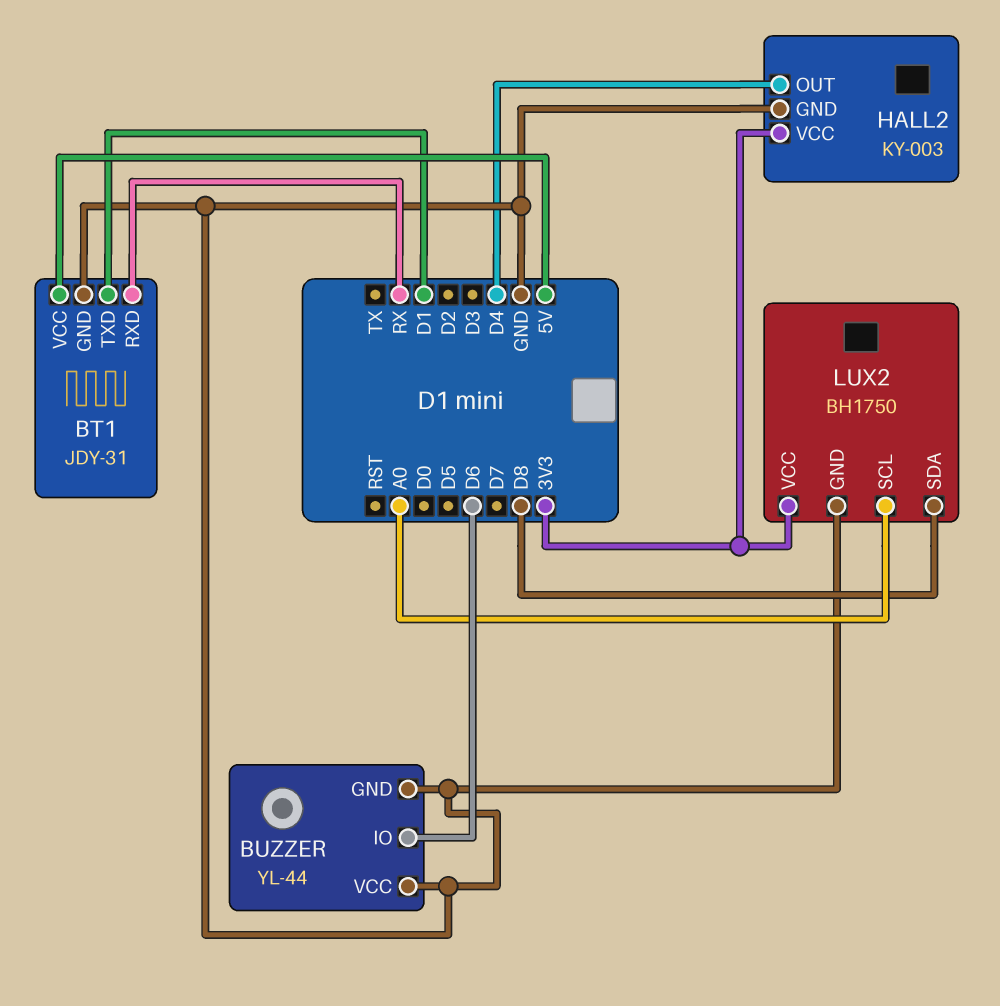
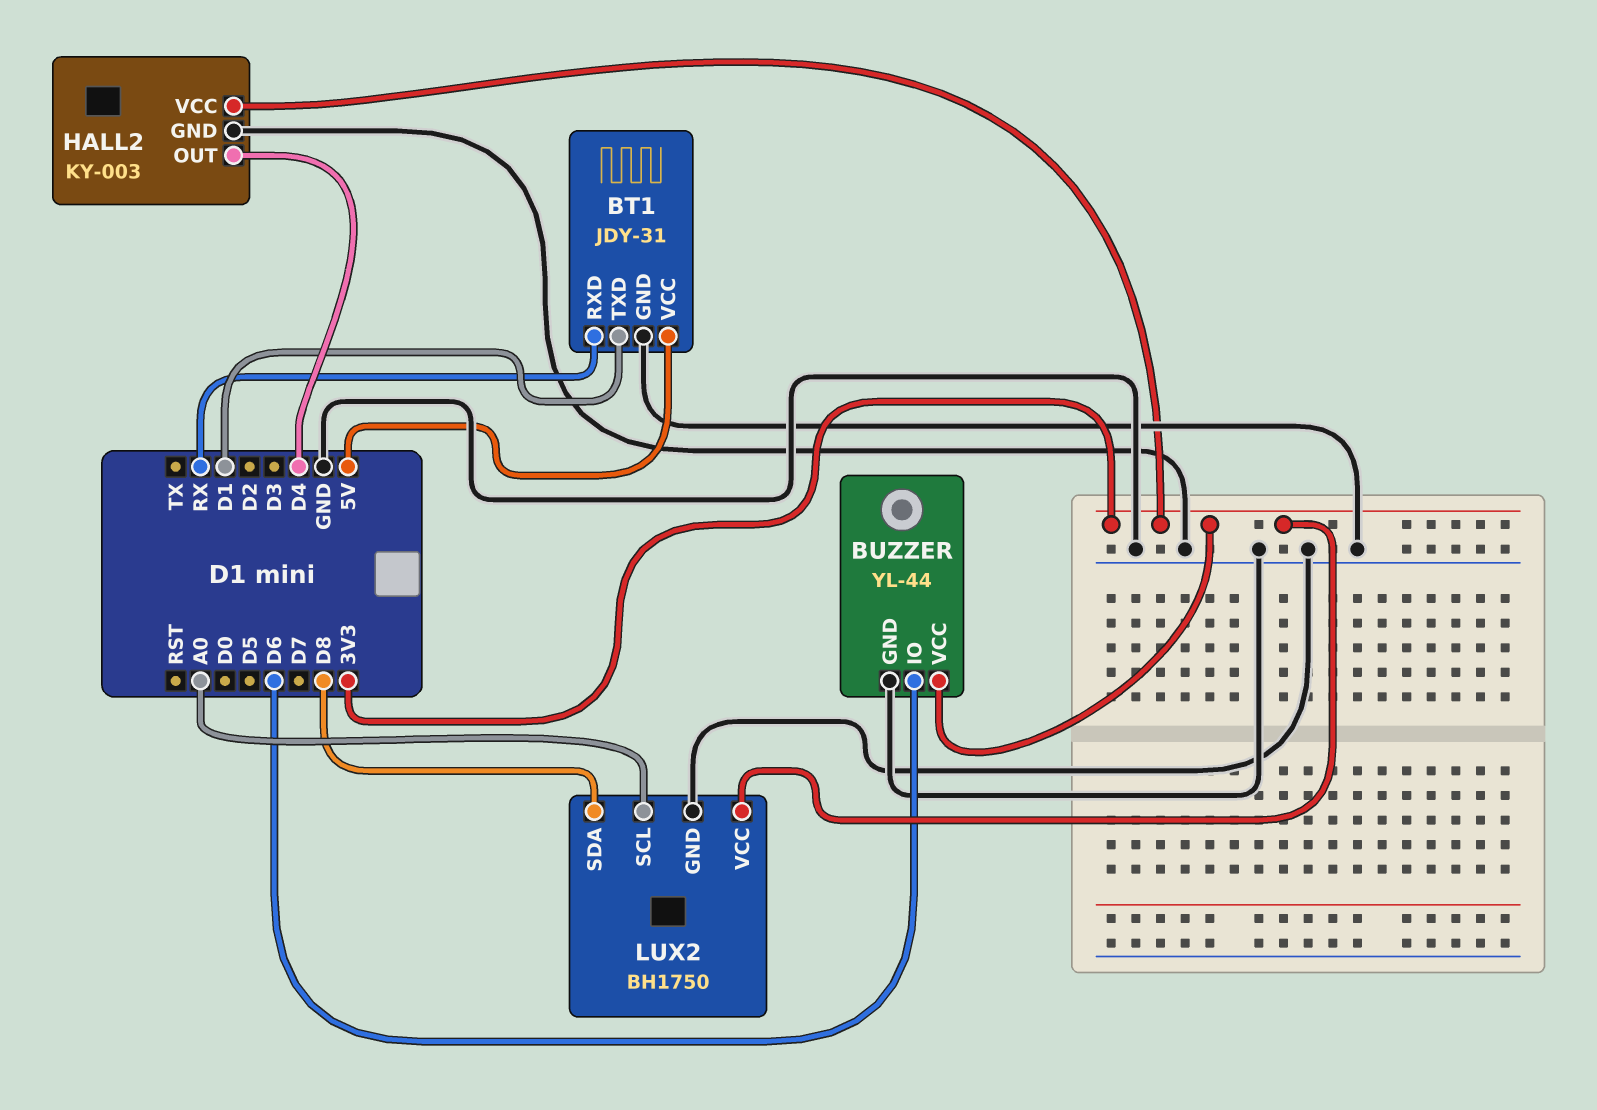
BUZZER pin VCC: GND -> 3V3

